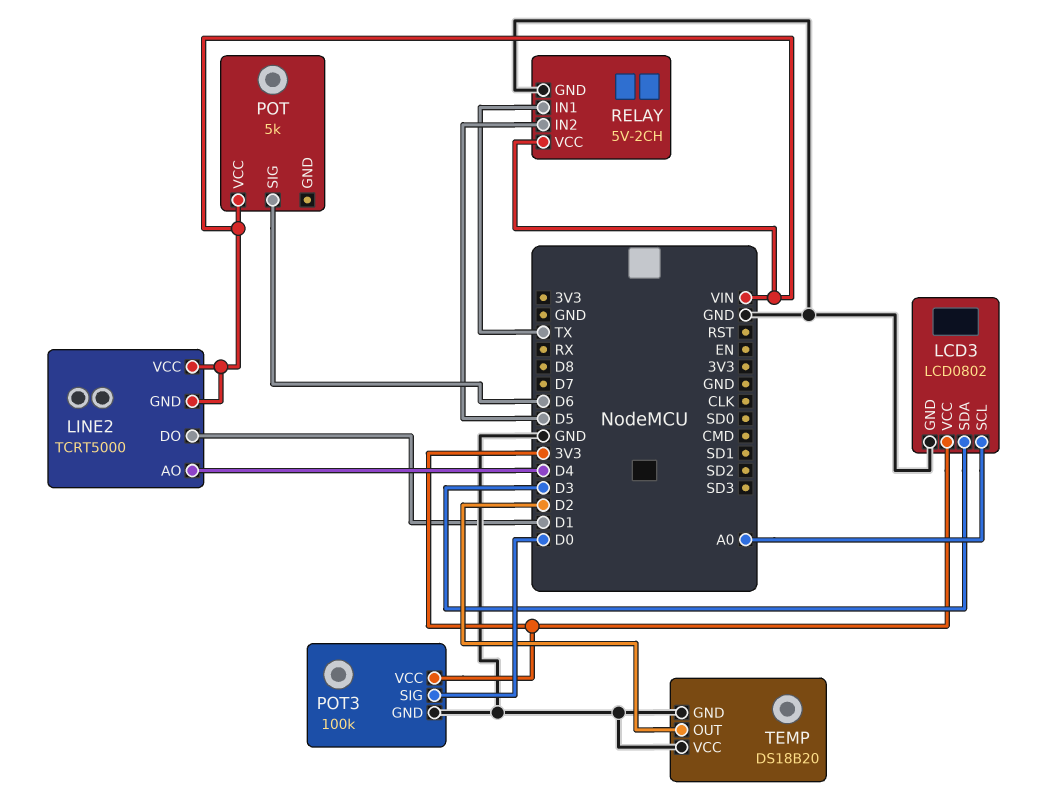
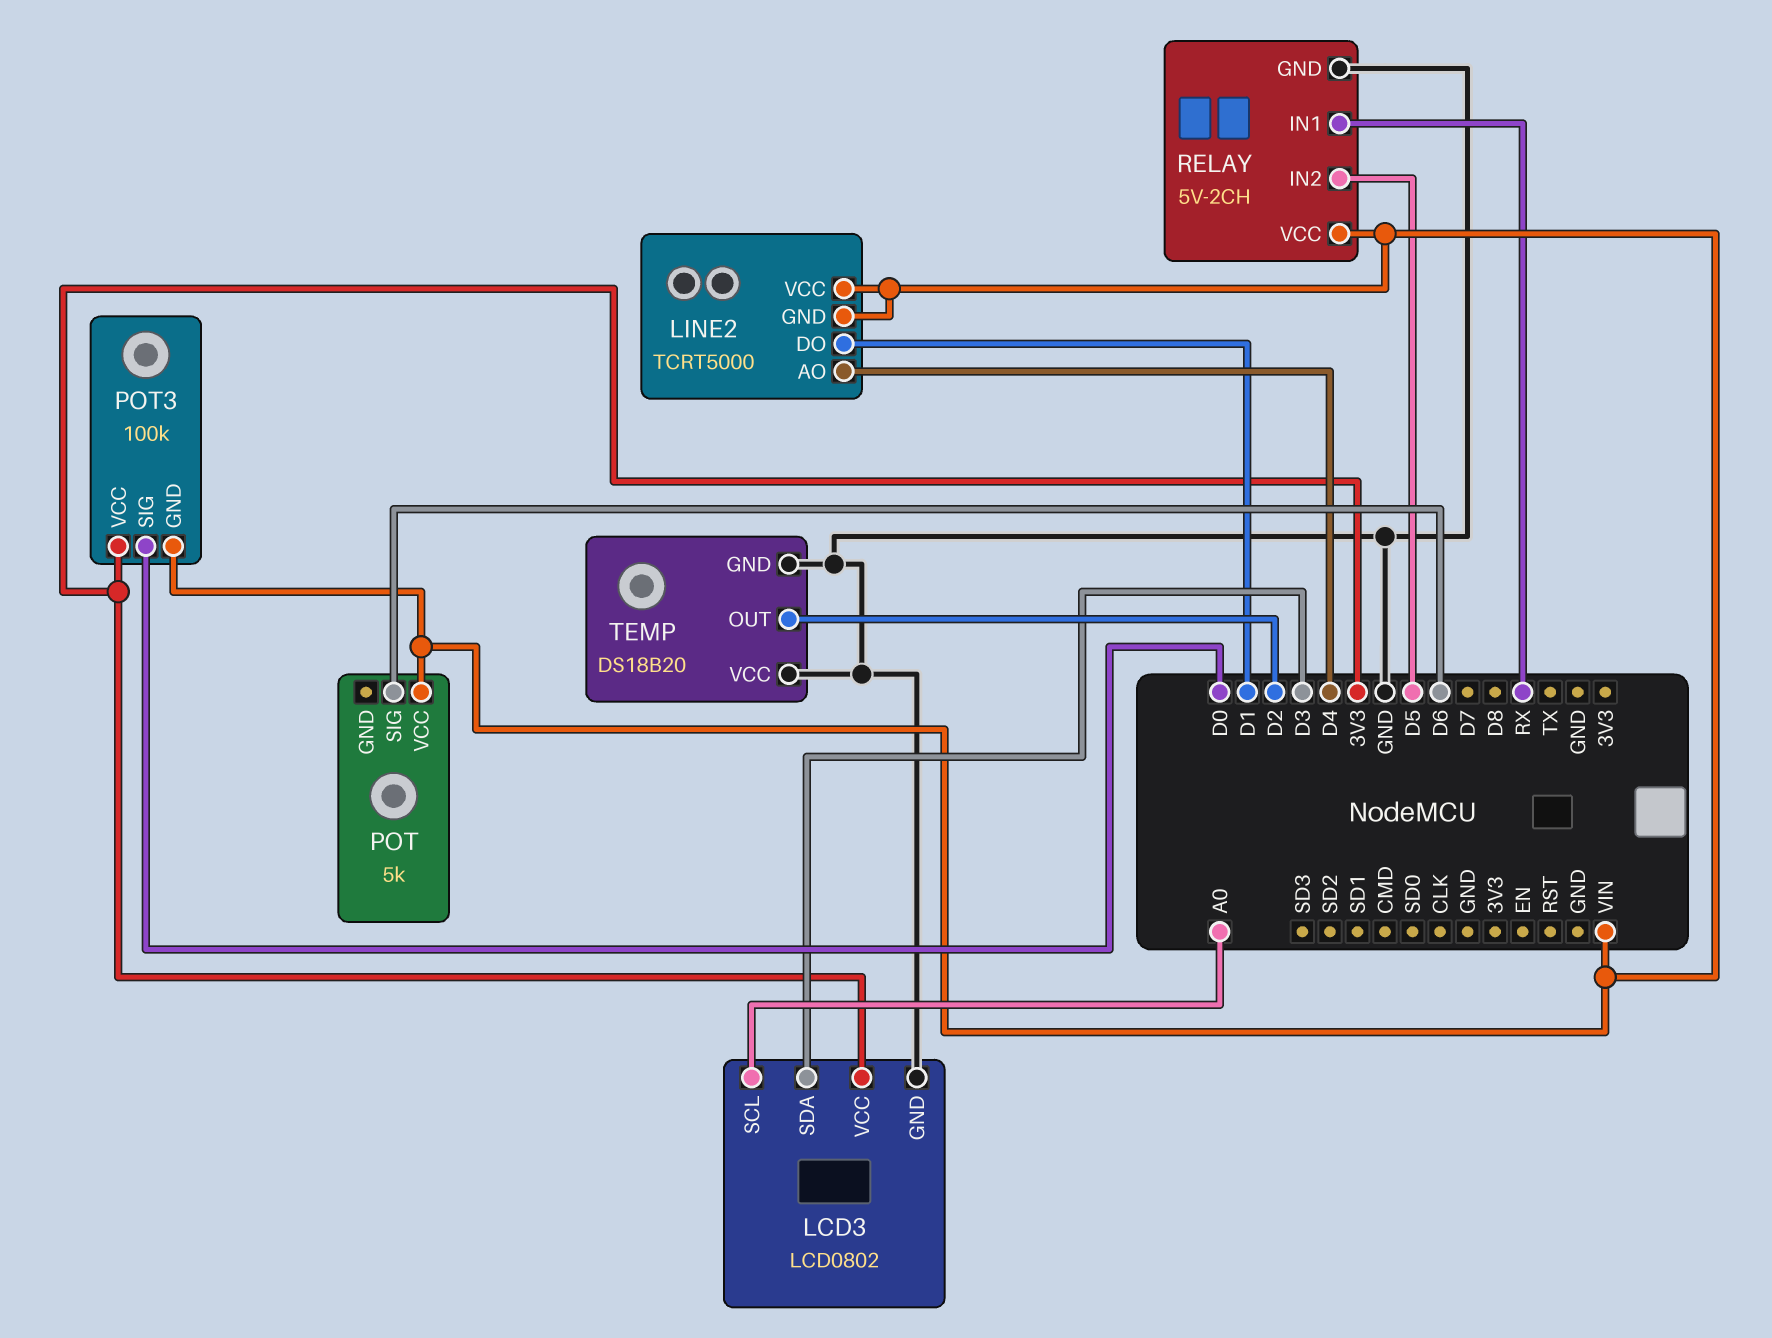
POT3 pin GND: GND -> VIN
RELAY pin IN1: TX -> RX

